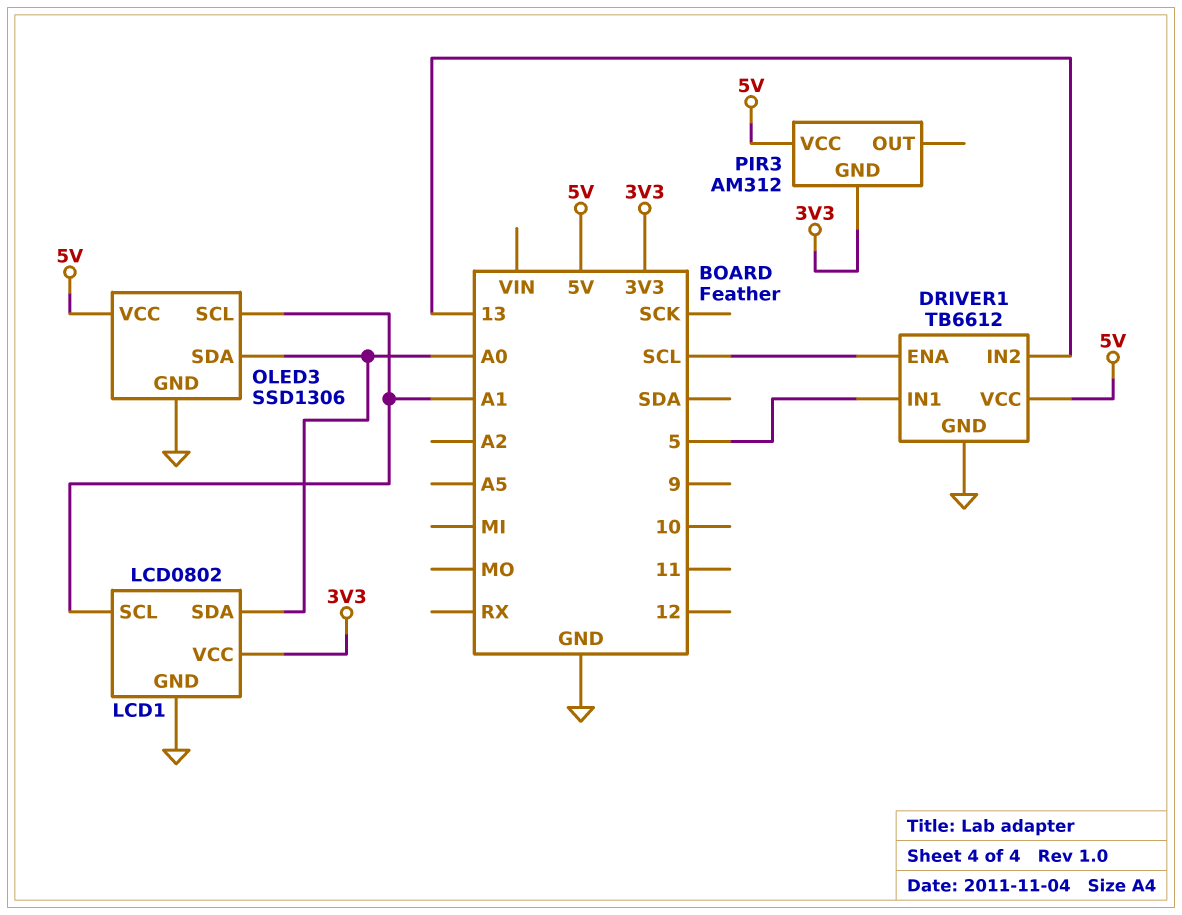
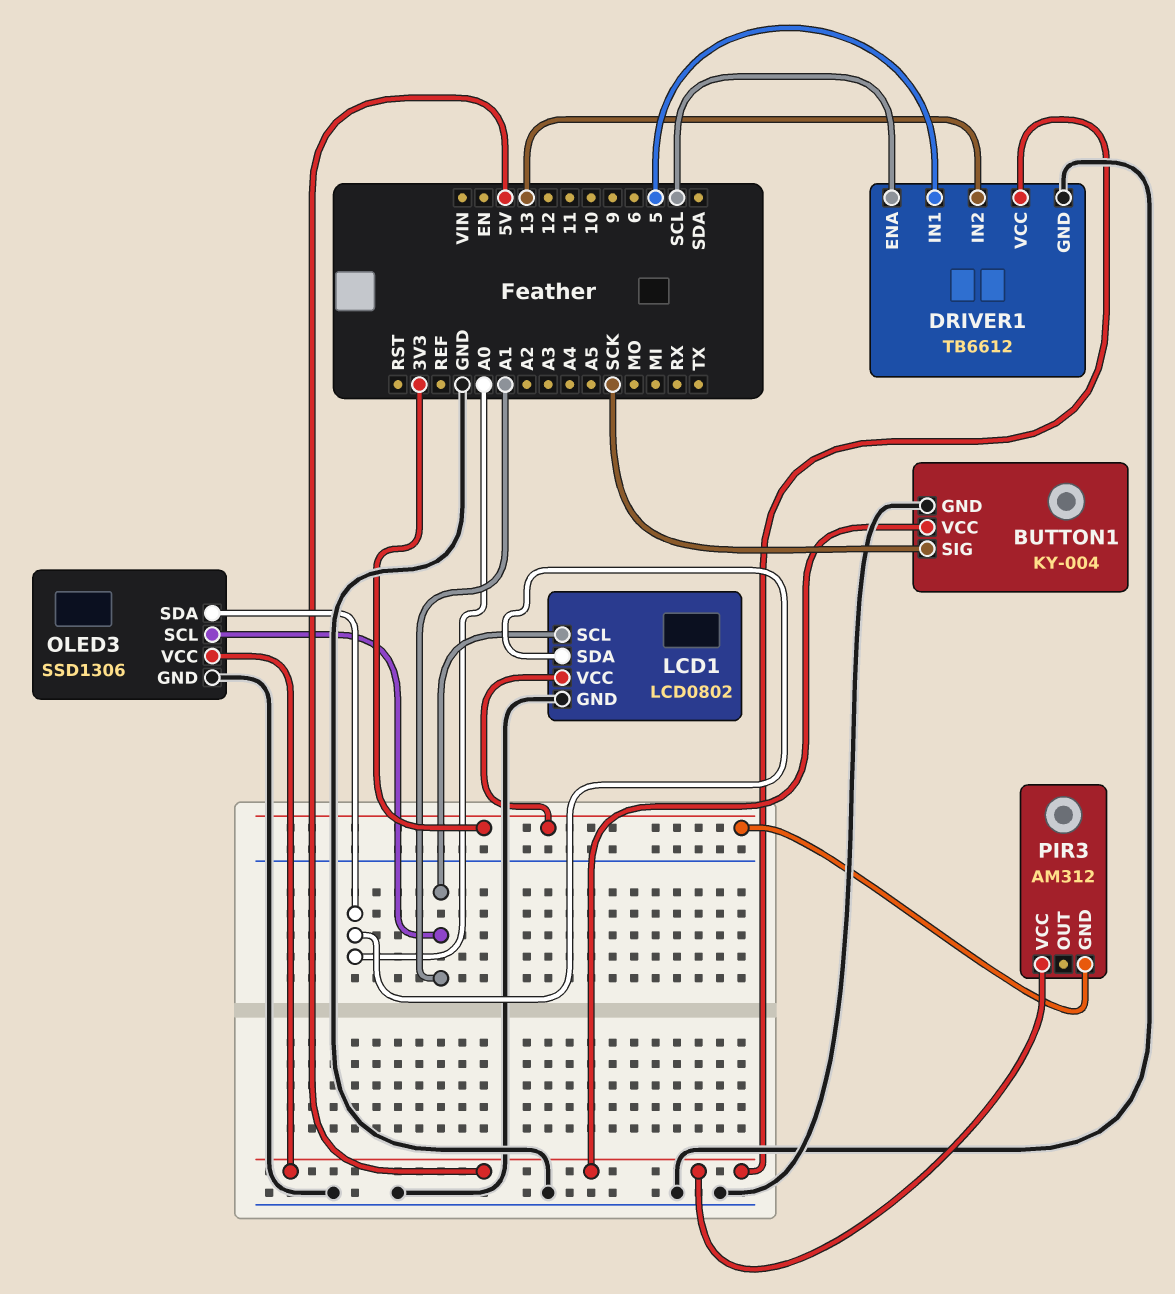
BUTTON1: none -> KY-004
BUTTON1 pin GND: none -> GND
BUTTON1 pin SIG: none -> SCK
BUTTON1 pin VCC: none -> 5V

